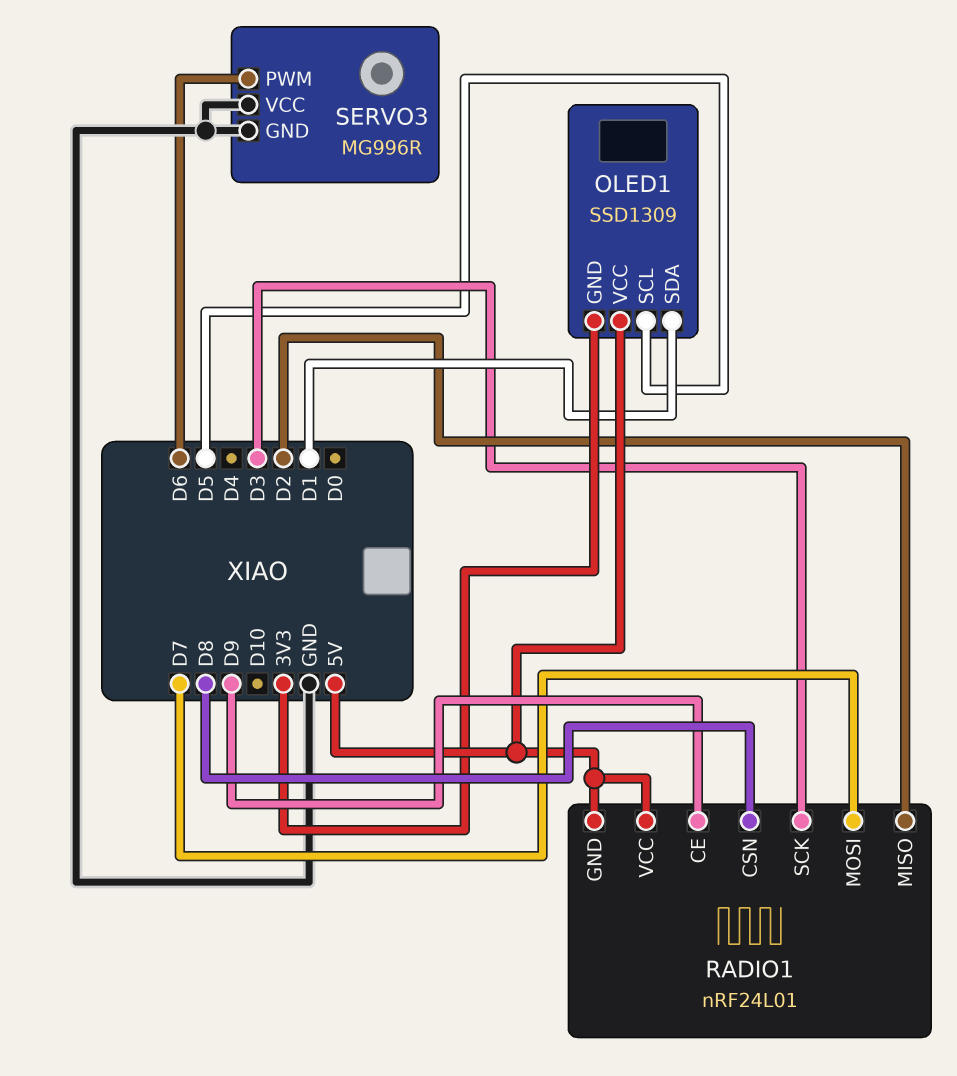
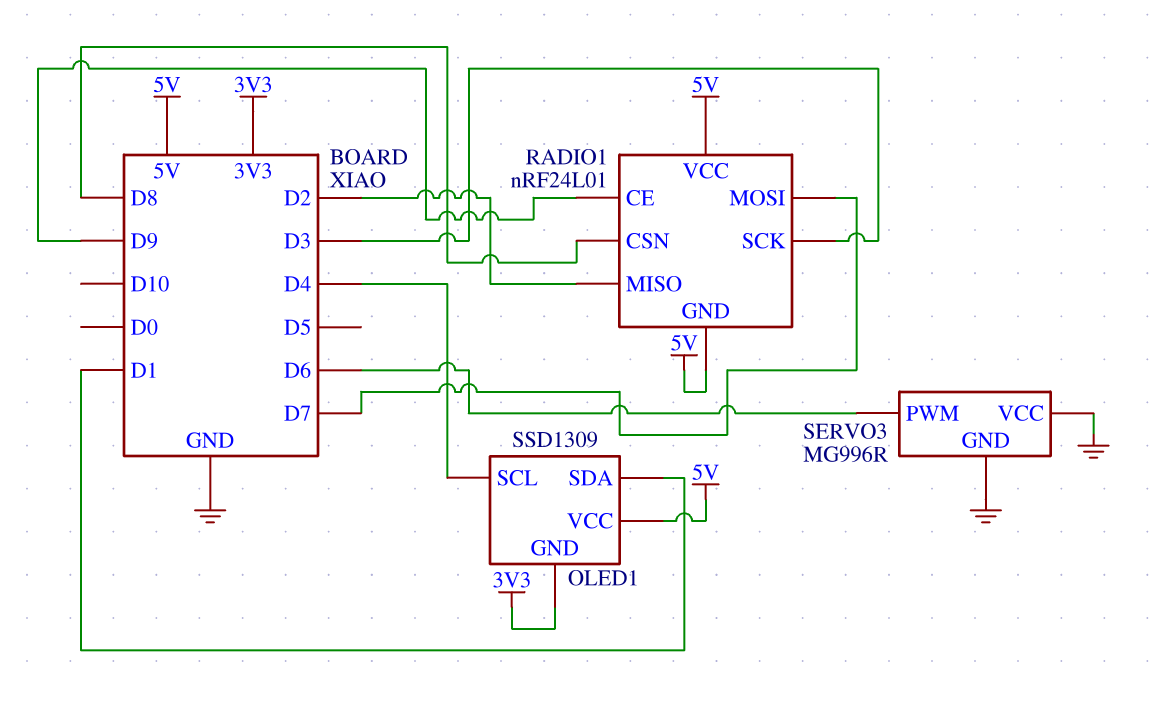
OLED1 pin SCL: D5 -> D4

